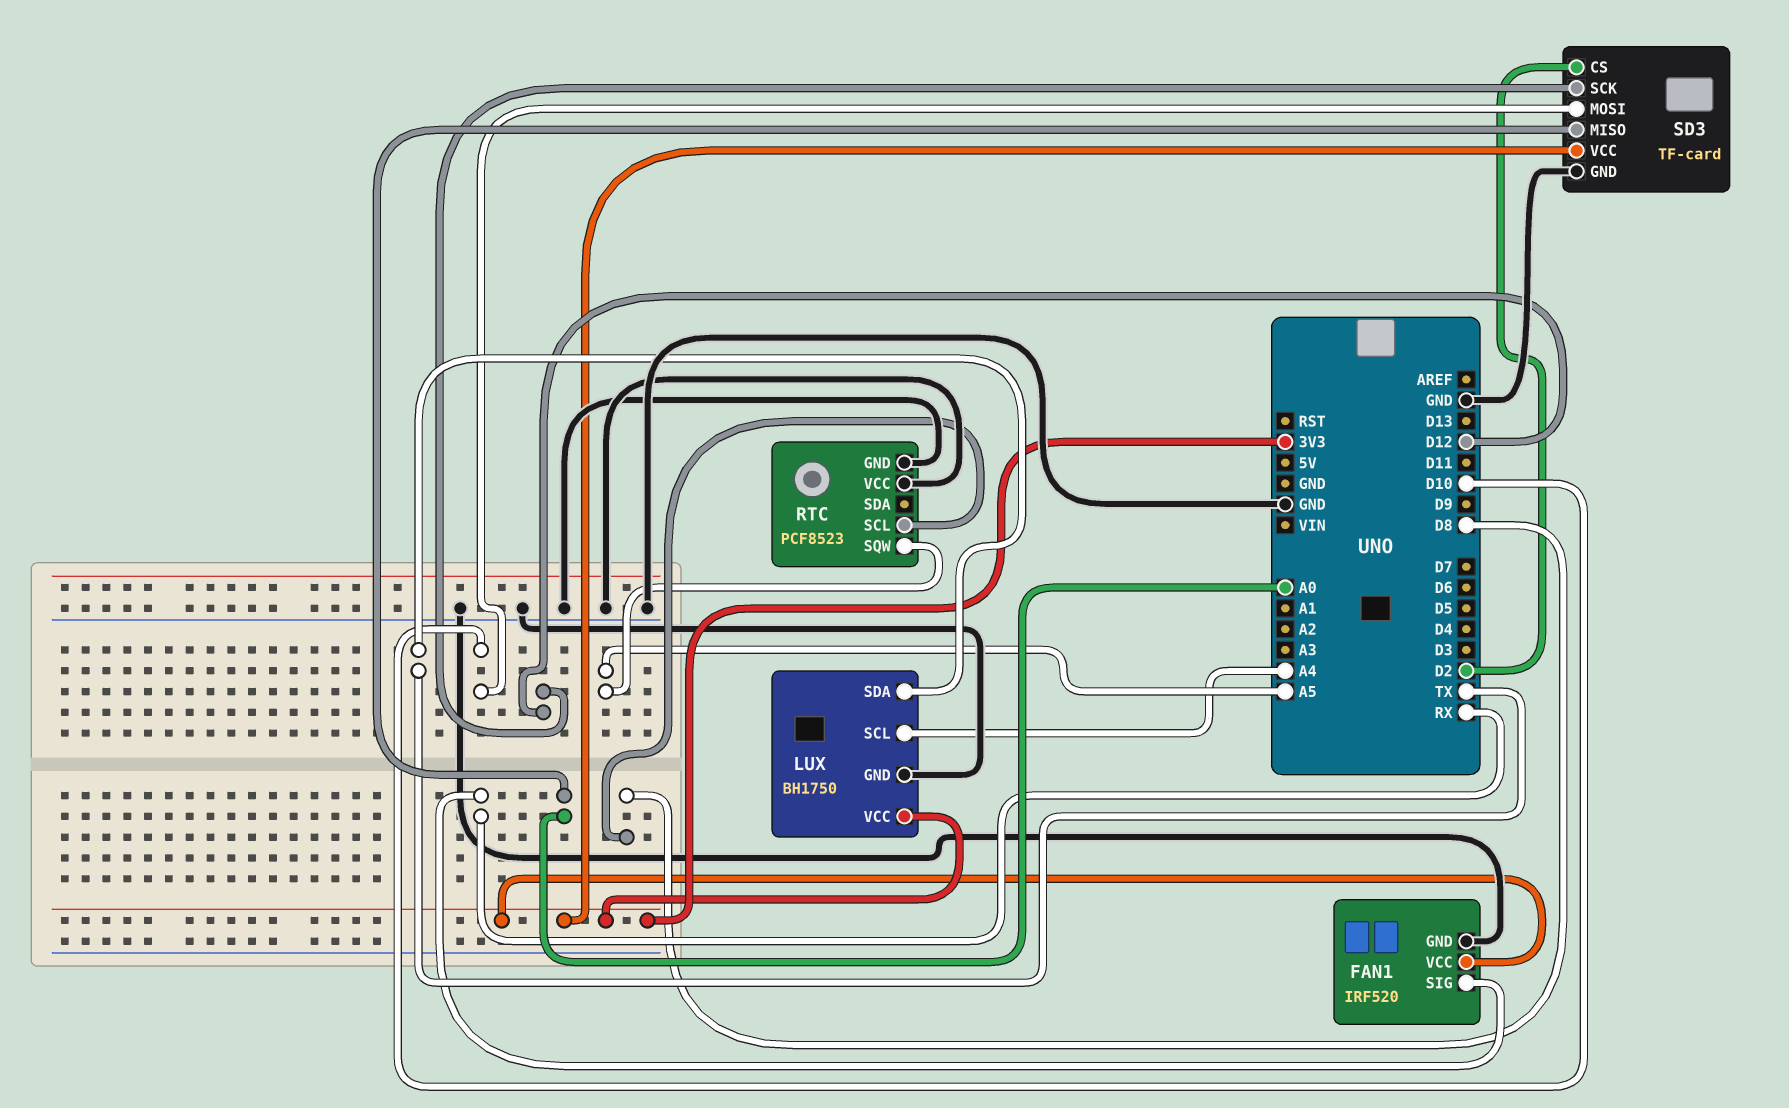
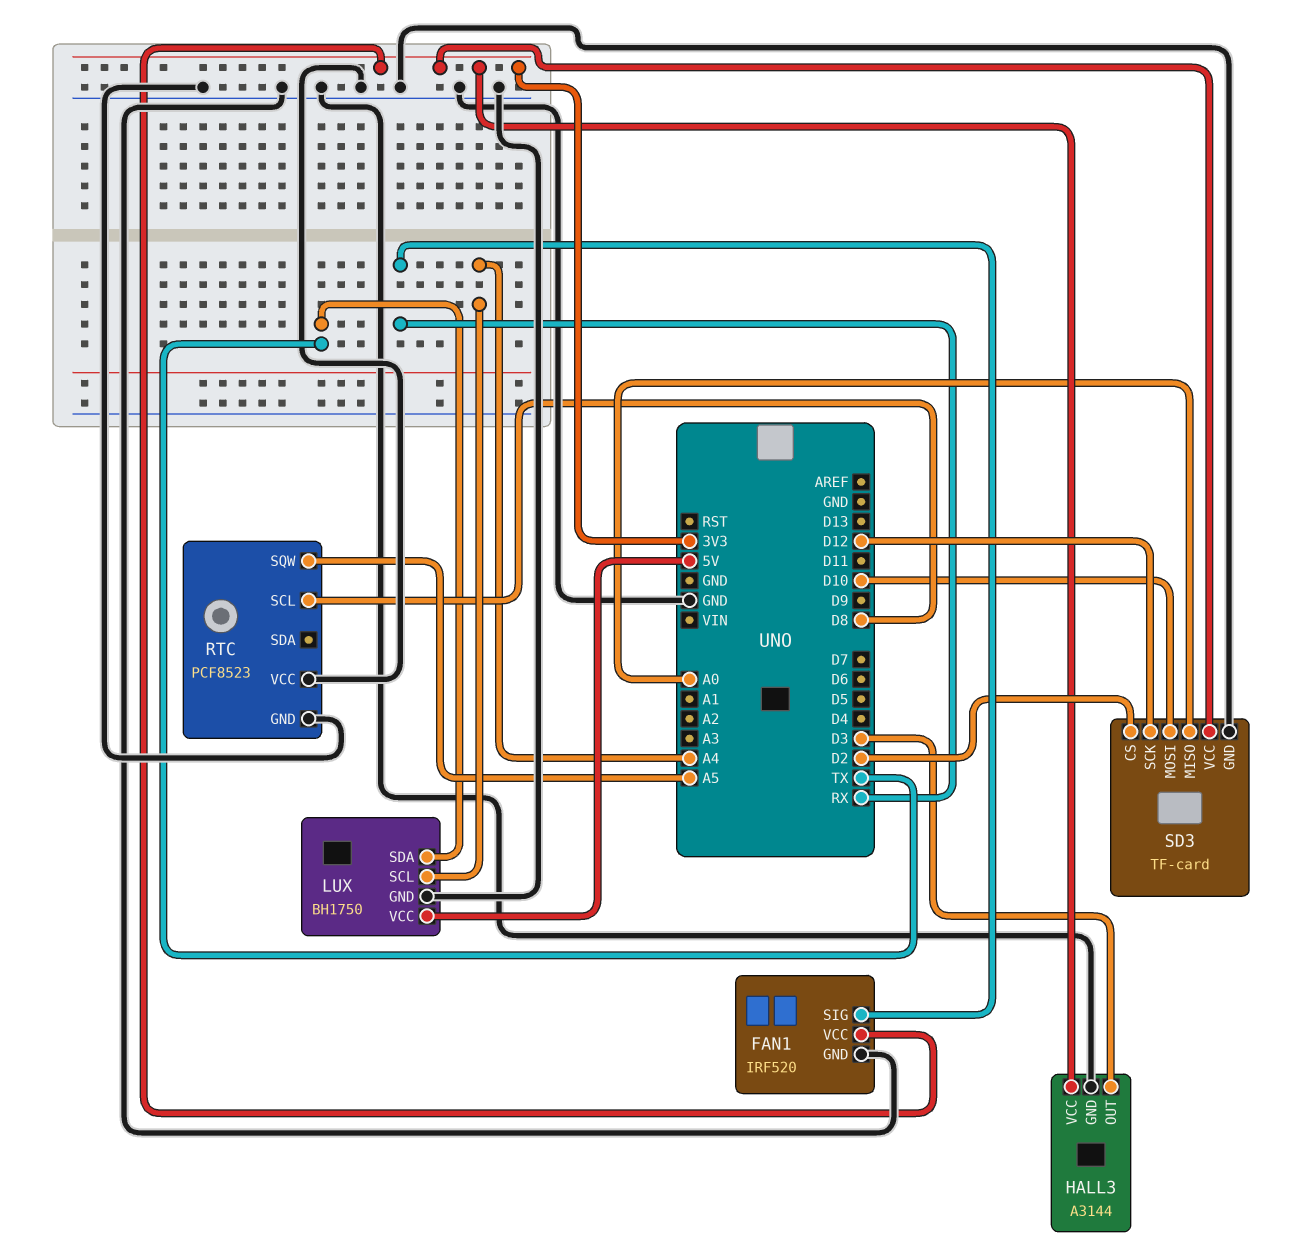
HALL3: none -> A3144
HALL3 pin GND: none -> GND
HALL3 pin OUT: none -> D3
HALL3 pin VCC: none -> 3V3
LUX pin VCC: 3V3 -> 5V

